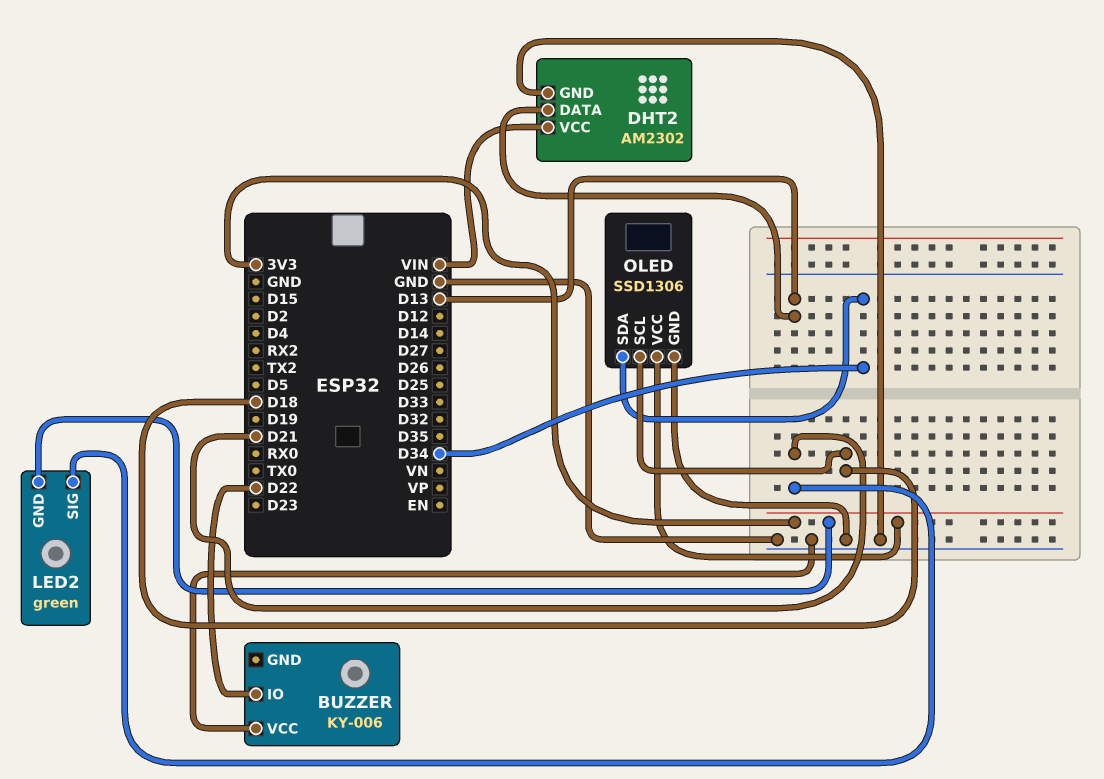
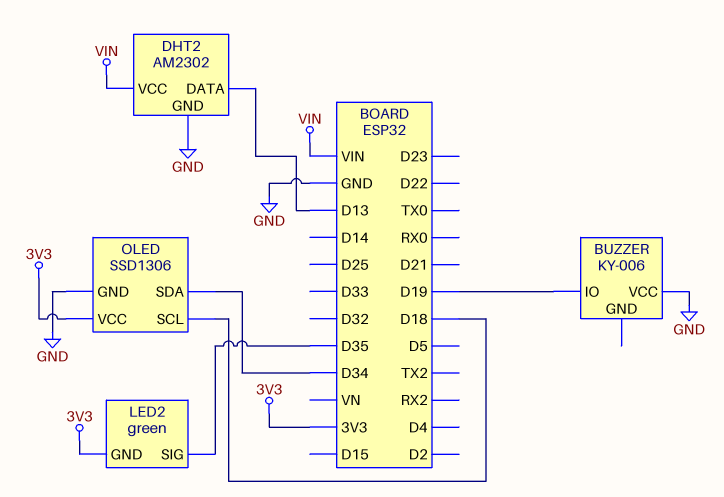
BUZZER pin IO: D22 -> D19
LED2 pin SIG: D21 -> D35

